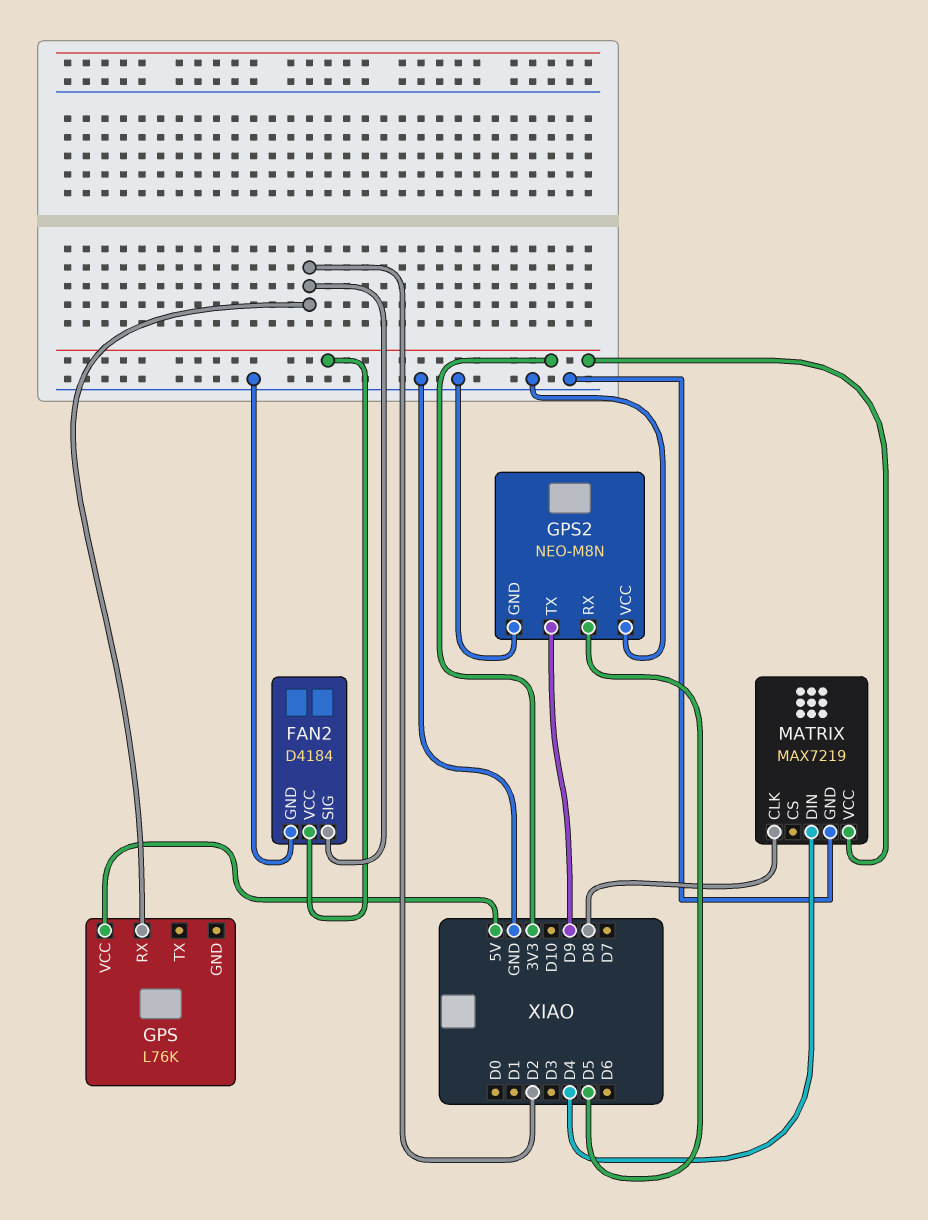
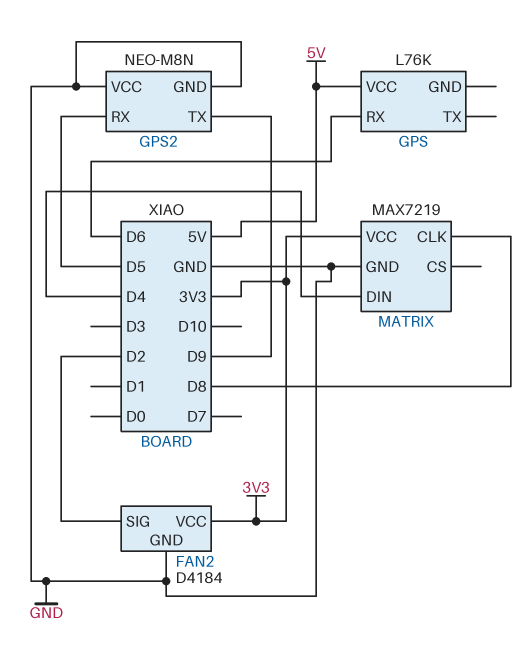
GPS pin RX: D2 -> D6

